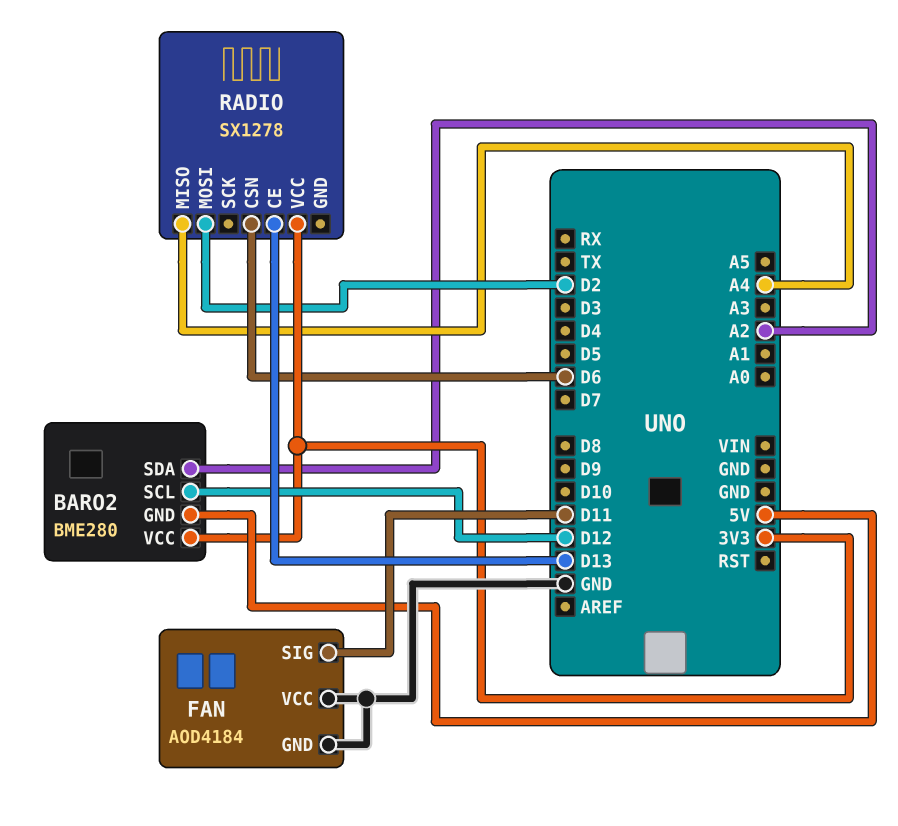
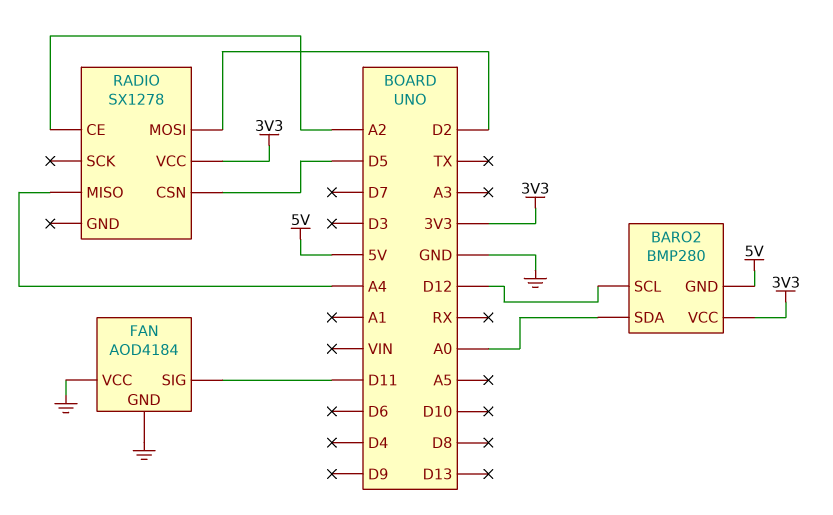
BARO2: BME280 -> BMP280
BARO2 pin SDA: A2 -> A0
RADIO pin CE: D13 -> A2
RADIO pin CSN: D6 -> D5

